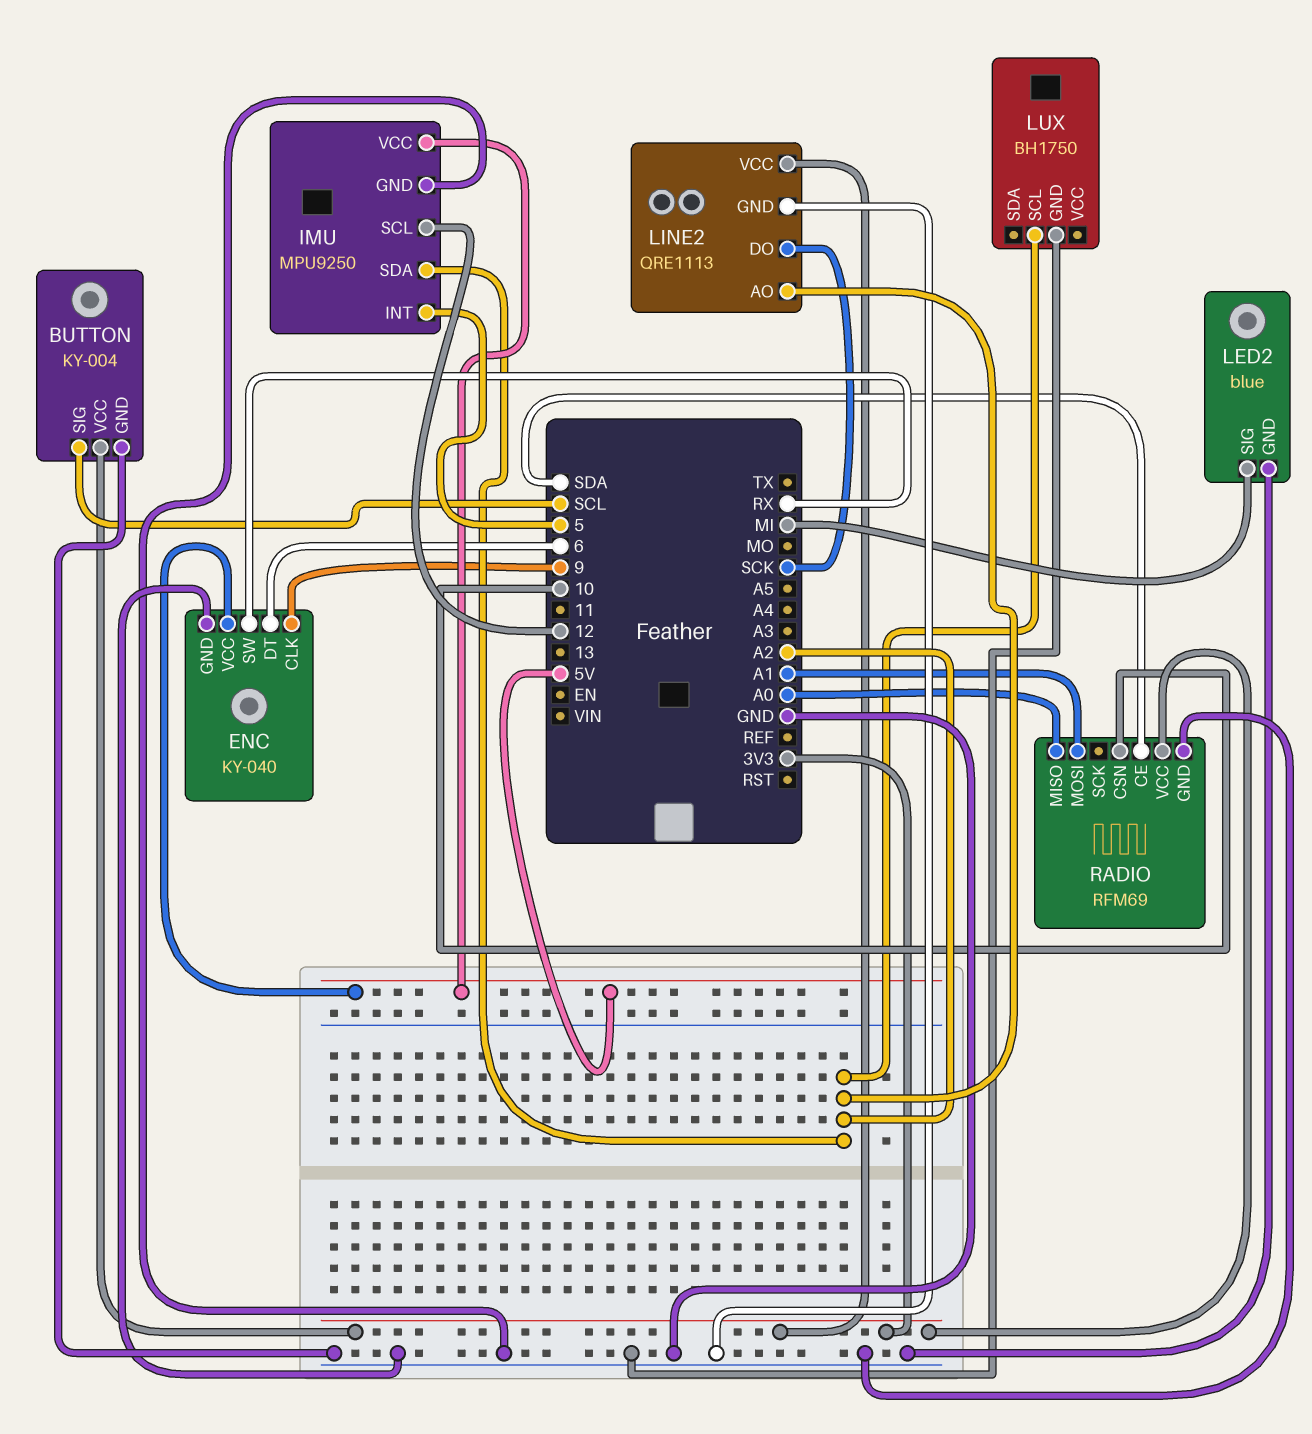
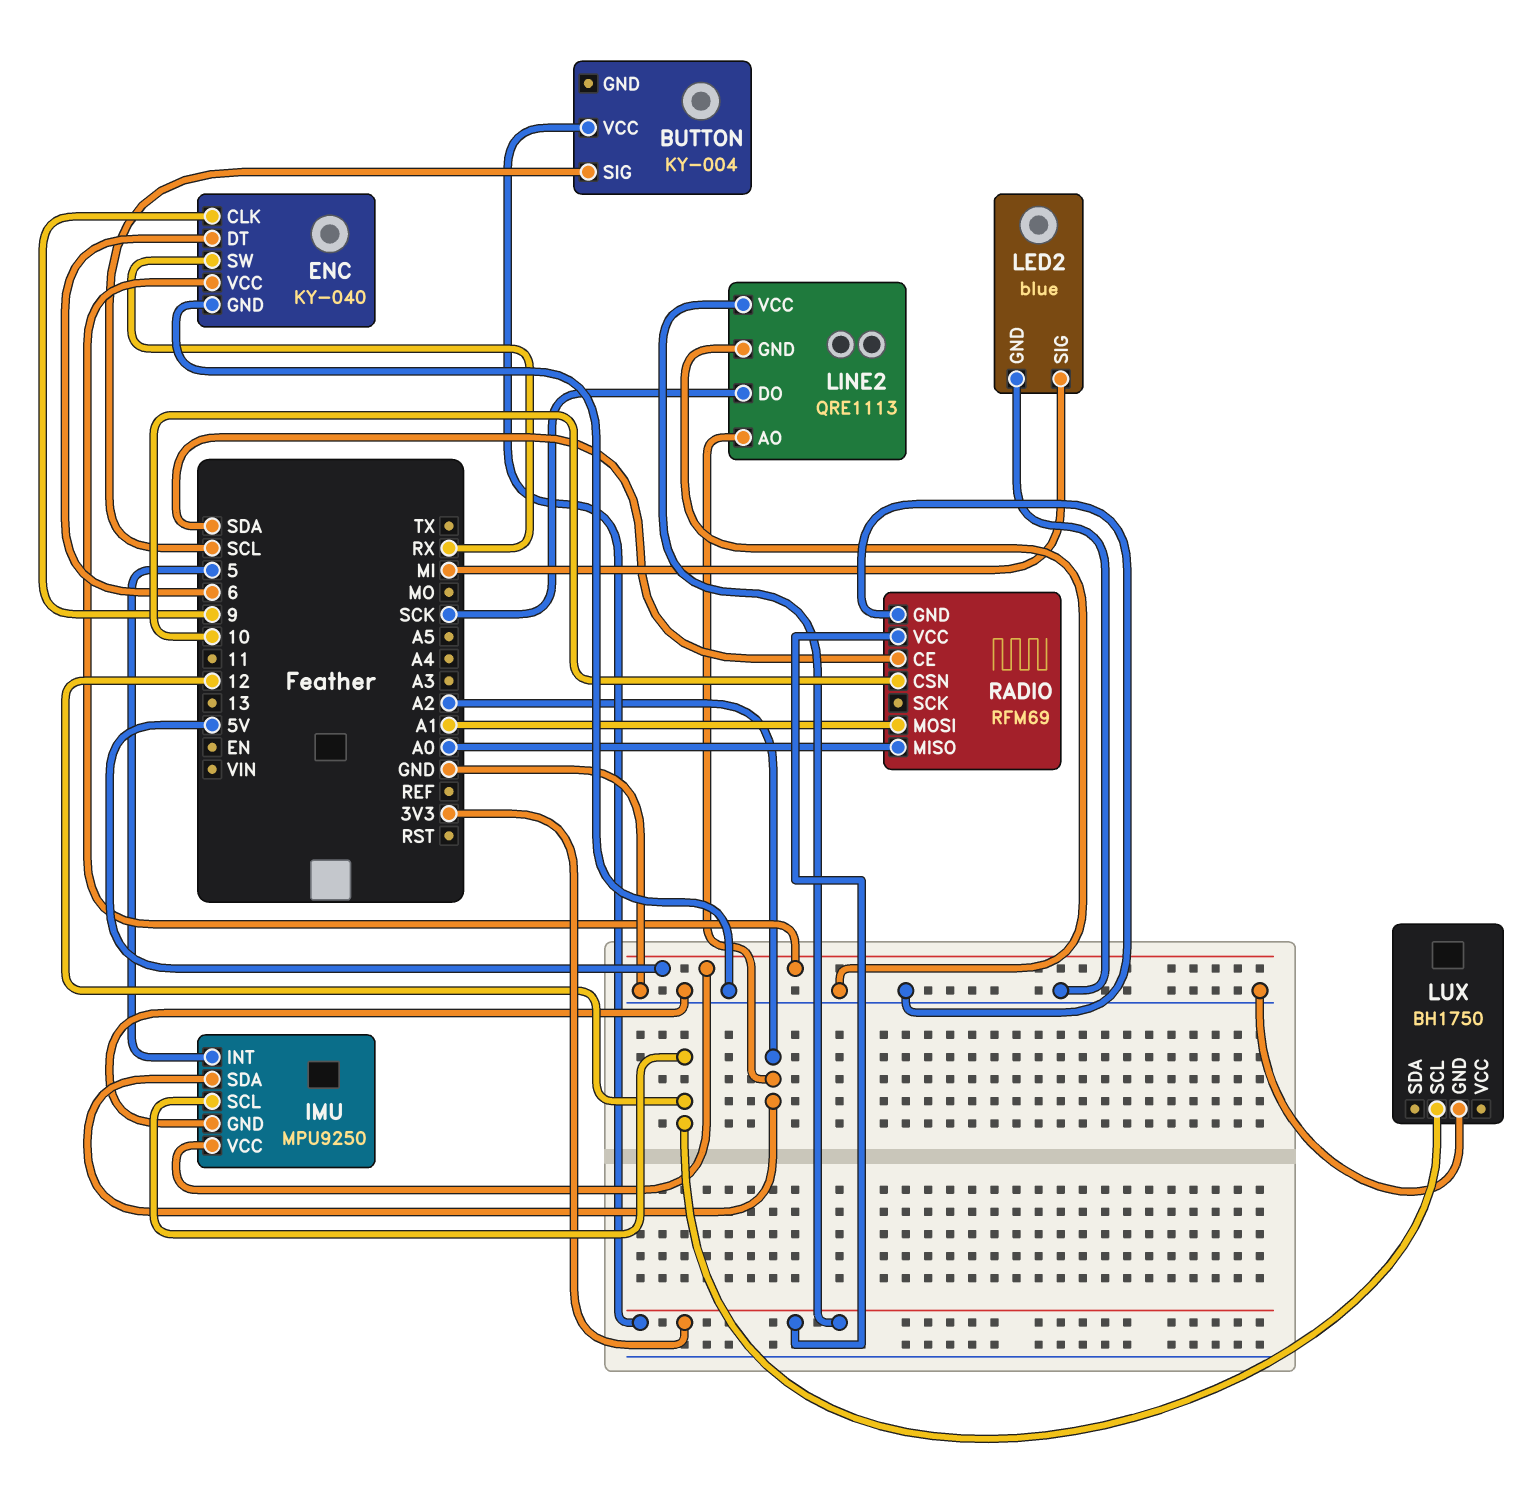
BUTTON pin GND: GND -> none
LUX pin SCL: A2 -> 12

